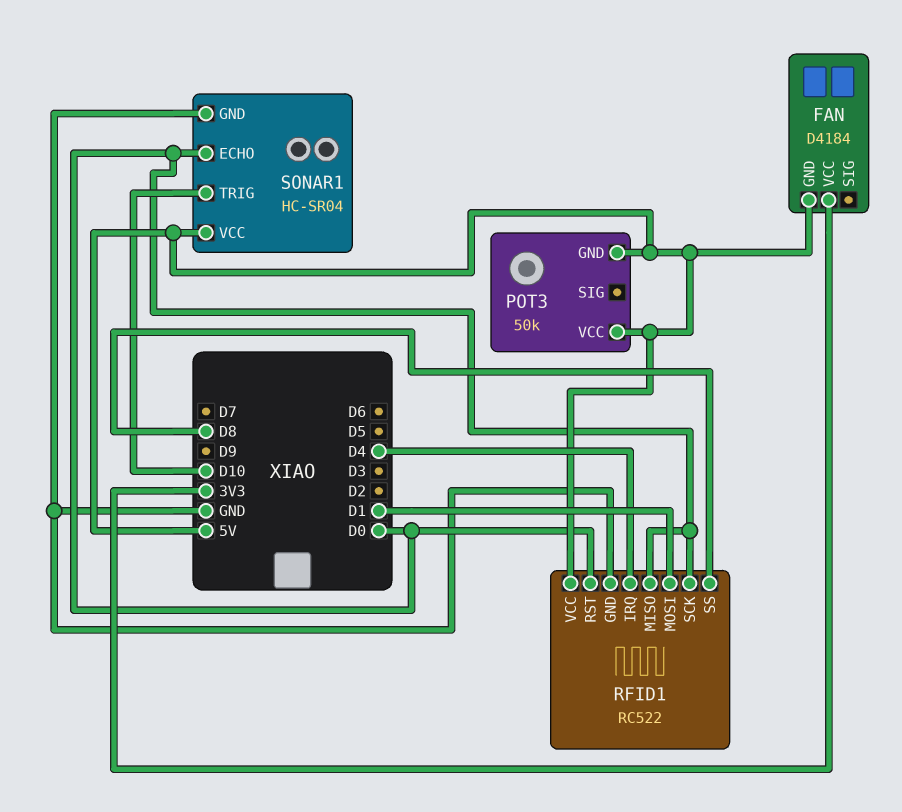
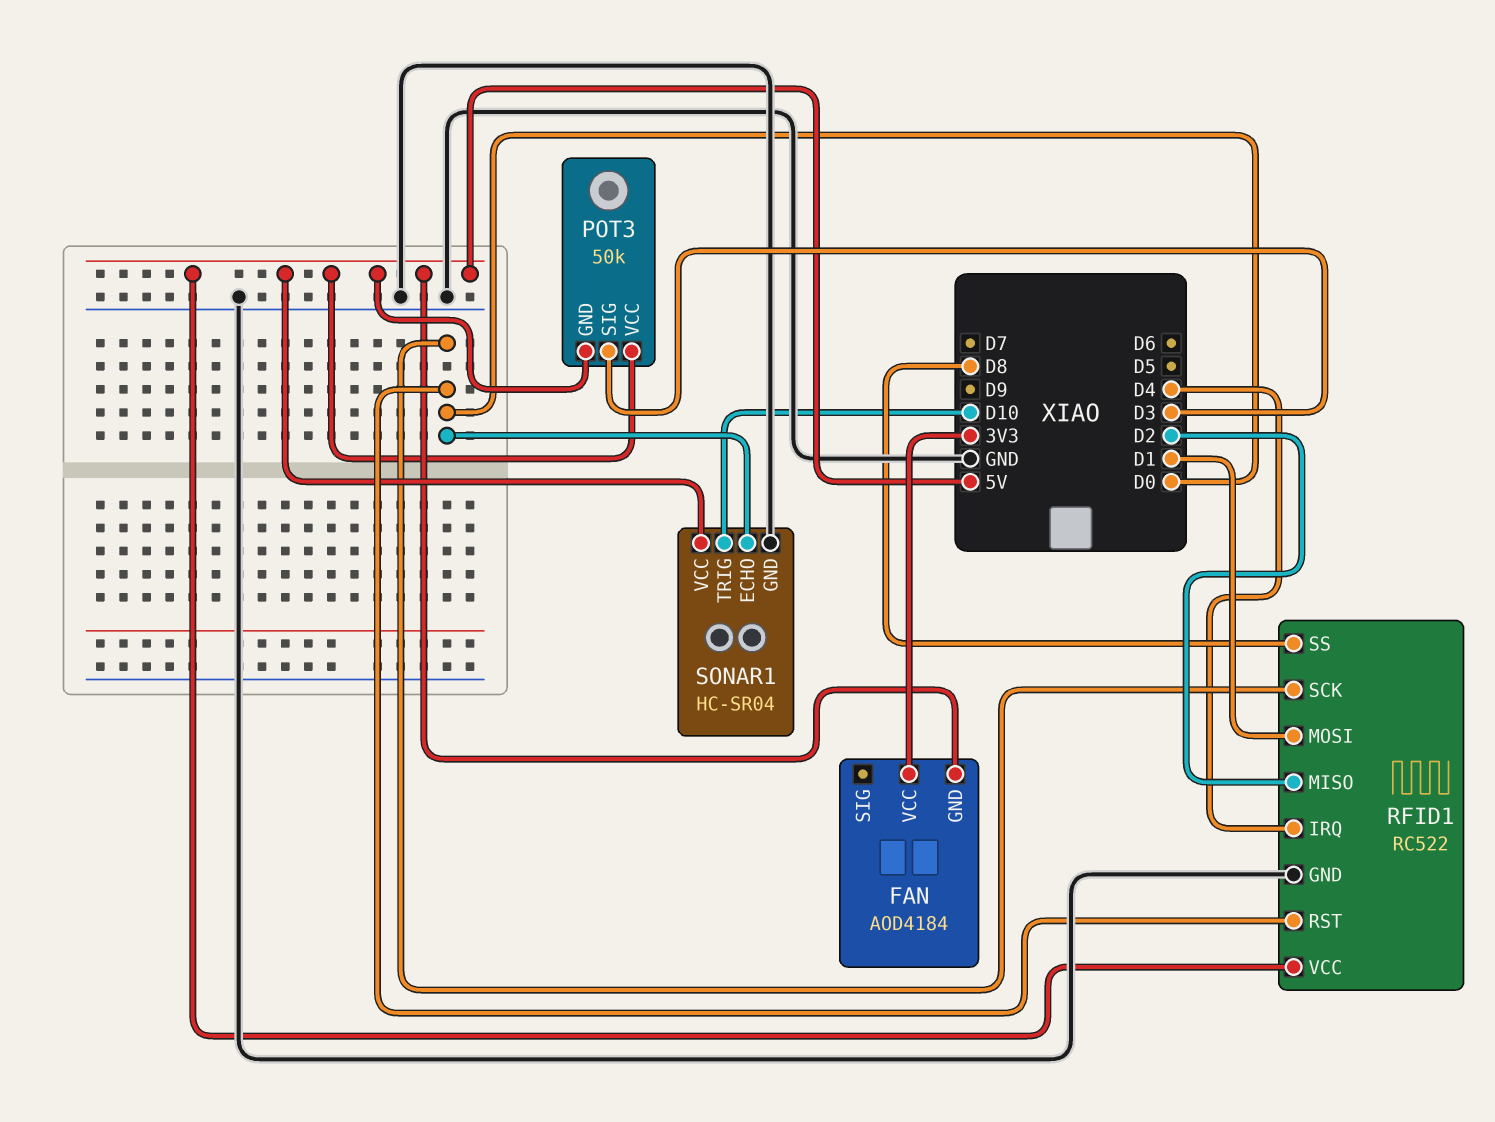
FAN: D4184 -> AOD4184
POT3 pin SIG: none -> D3
RFID1 pin MISO: D0 -> D2

